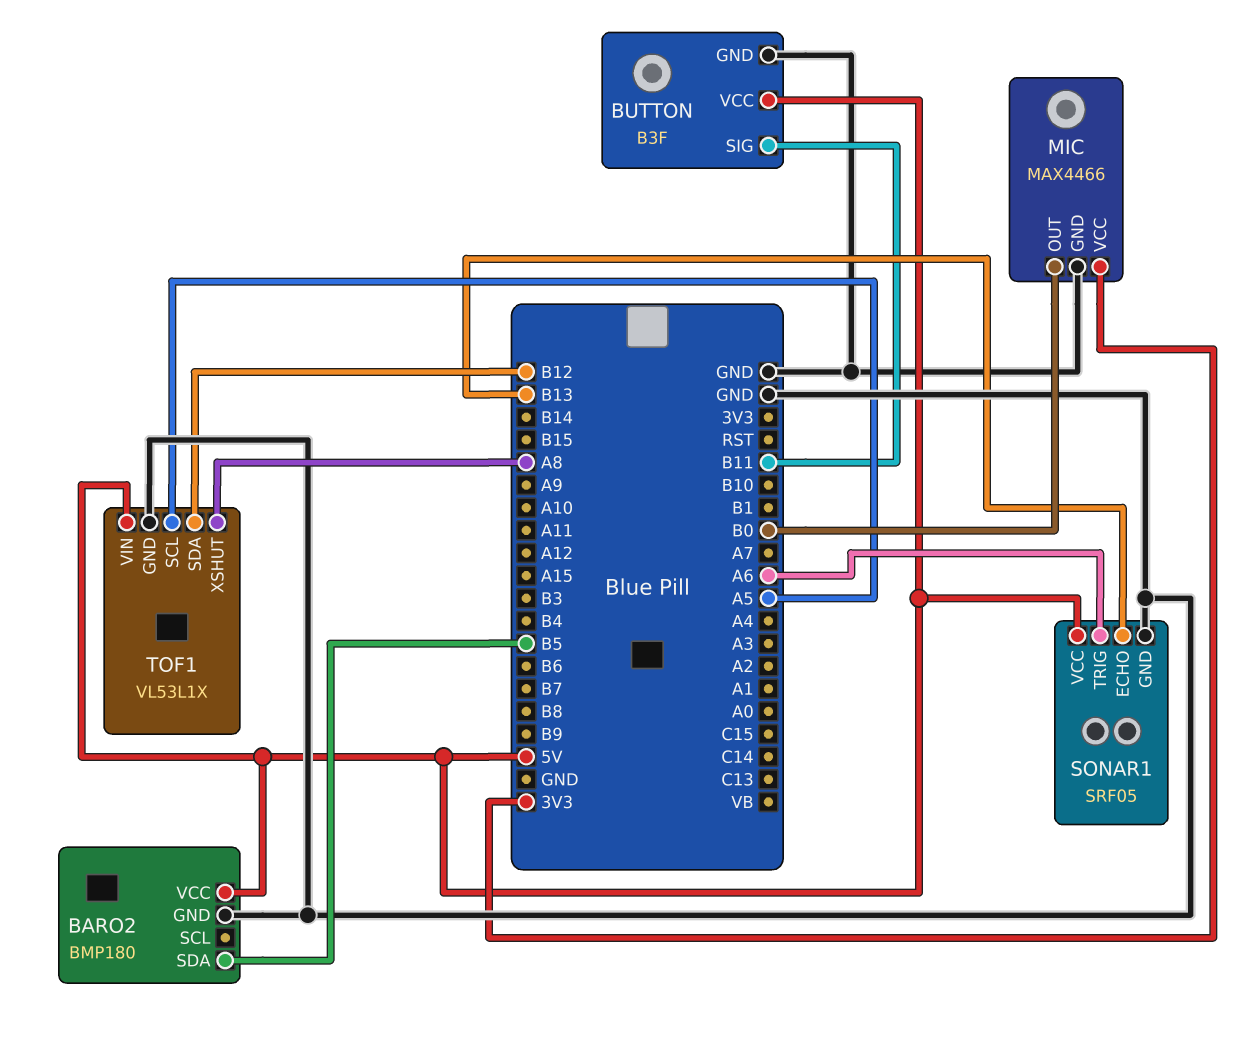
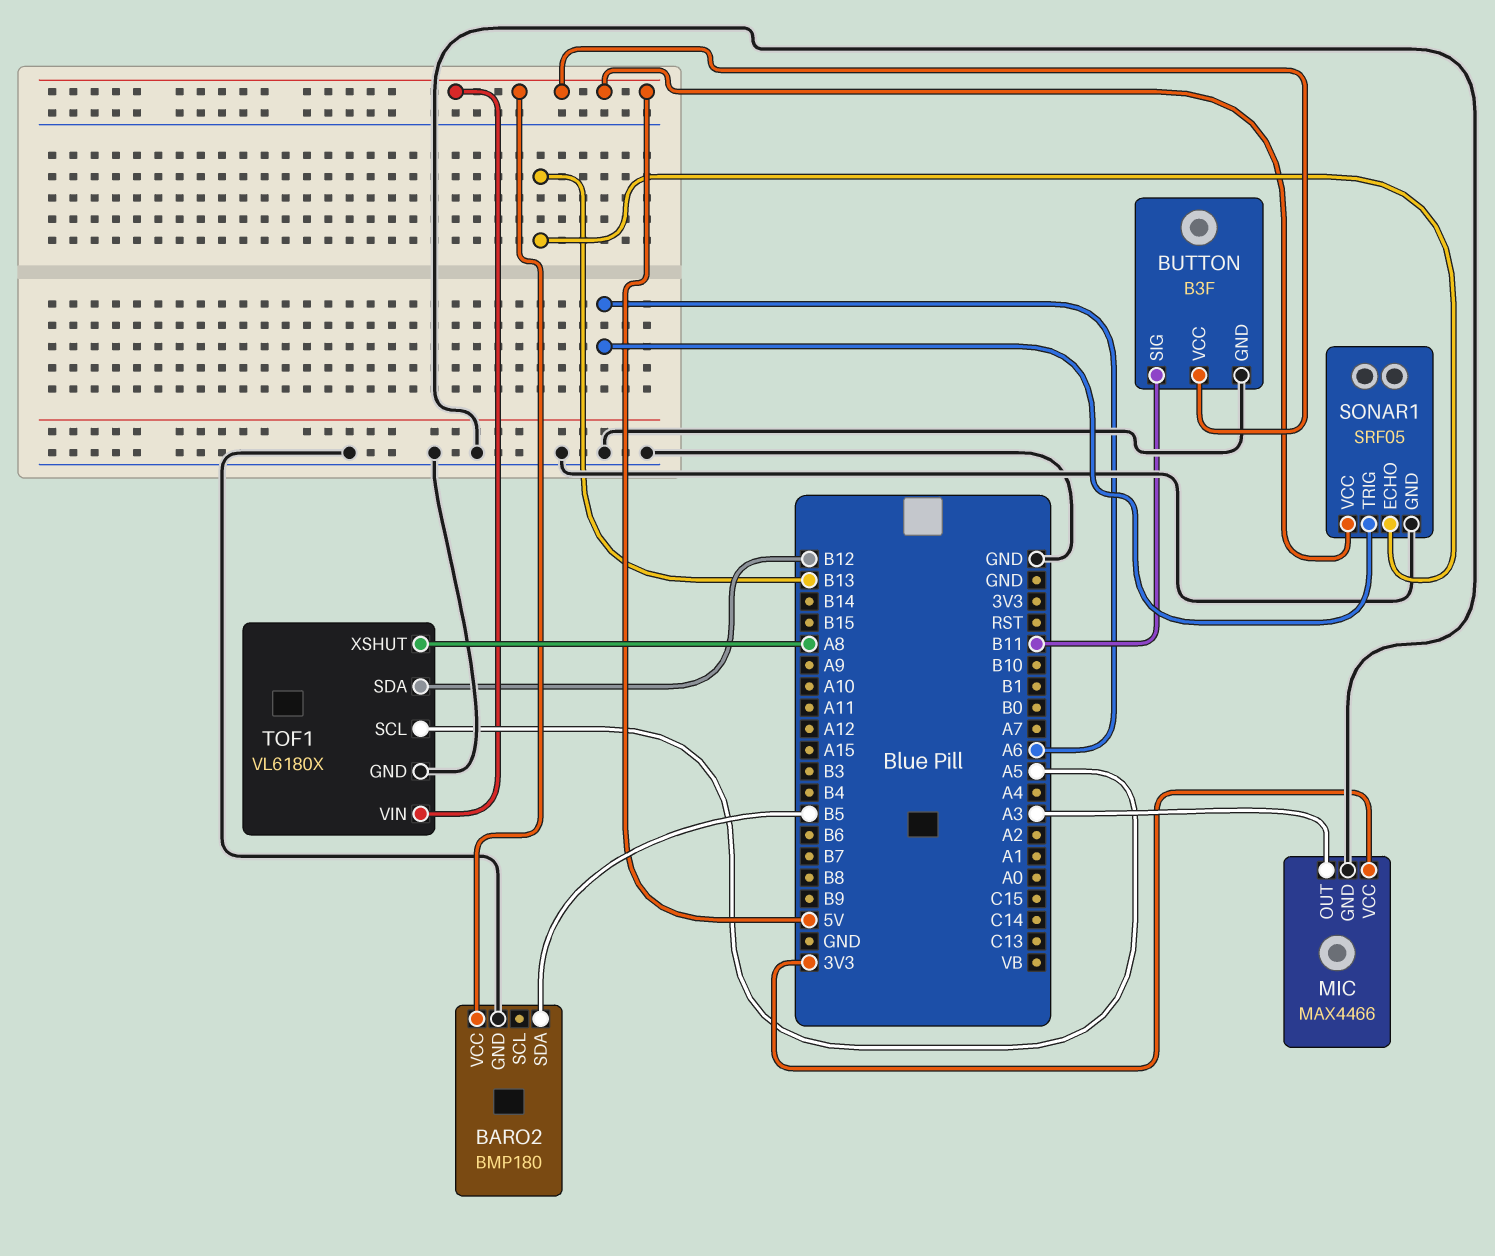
MIC pin OUT: B0 -> A3
TOF1: VL53L1X -> VL6180X

